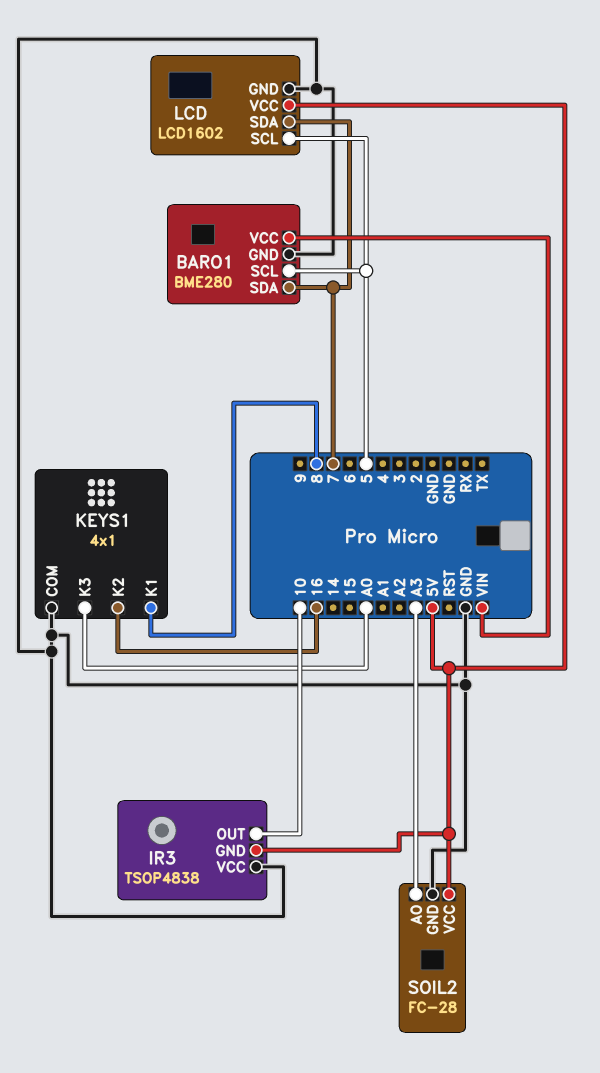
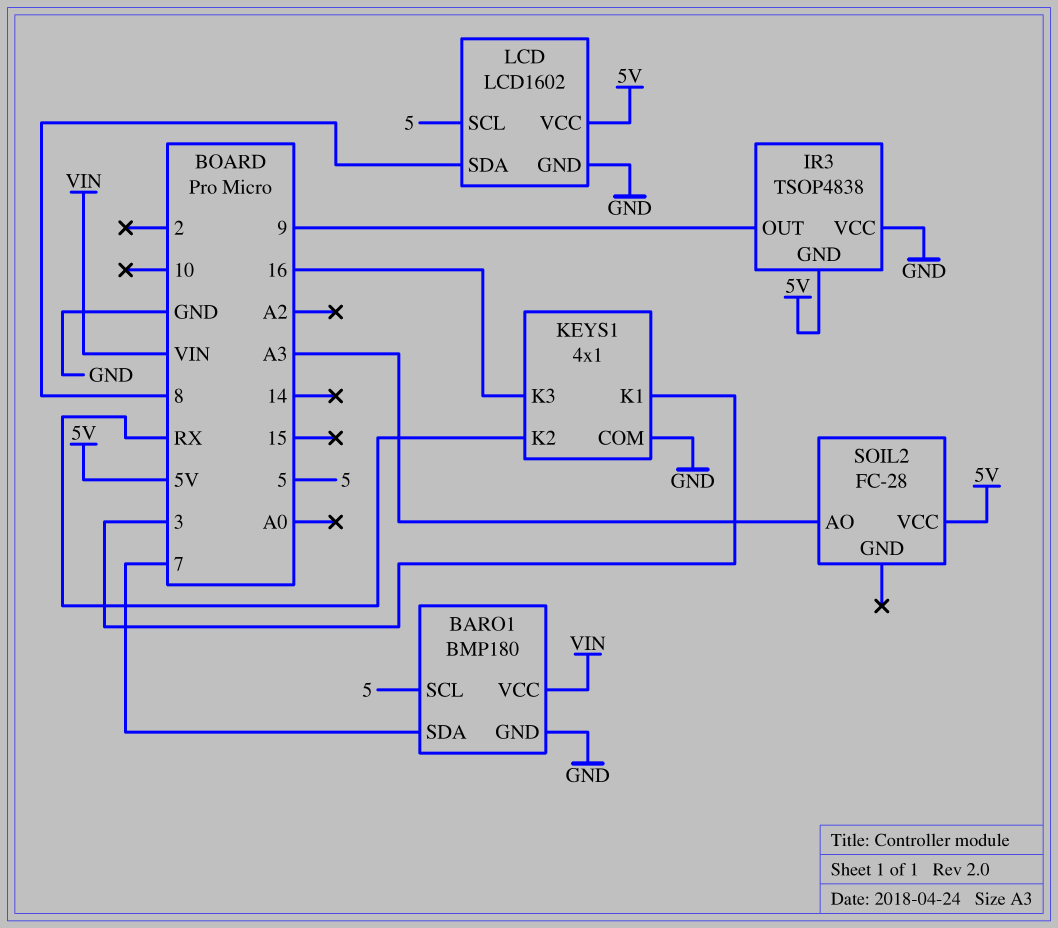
BARO1: BME280 -> BMP180
IR3 pin OUT: 10 -> 9
KEYS1 pin K1: 8 -> 3
KEYS1 pin K2: 16 -> RX
KEYS1 pin K3: A0 -> 16
LCD pin SDA: 7 -> 8
SOIL2 pin GND: GND -> none

